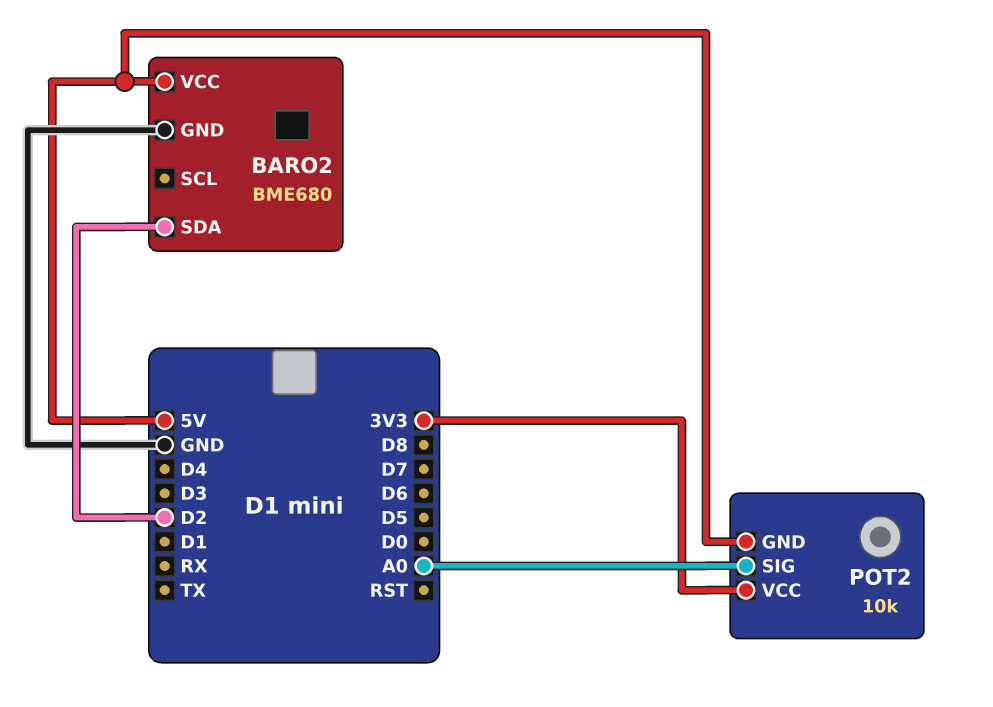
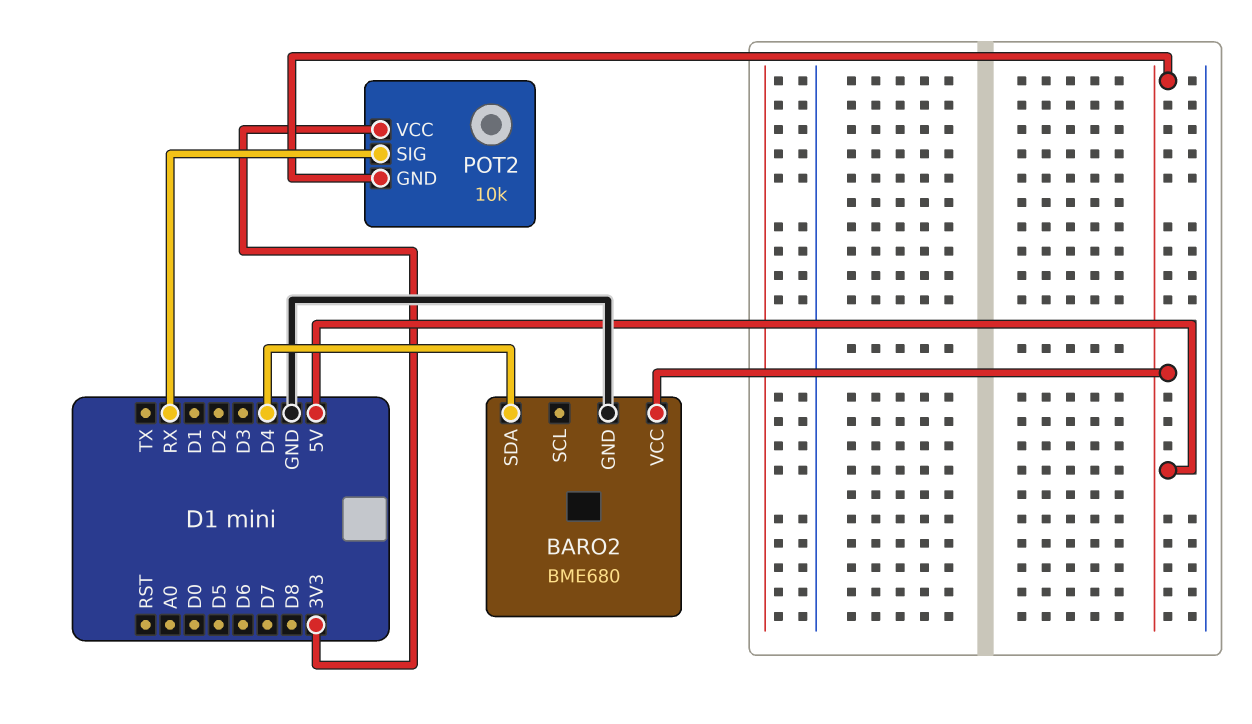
BARO2 pin SDA: D2 -> D4
POT2 pin SIG: A0 -> RX

